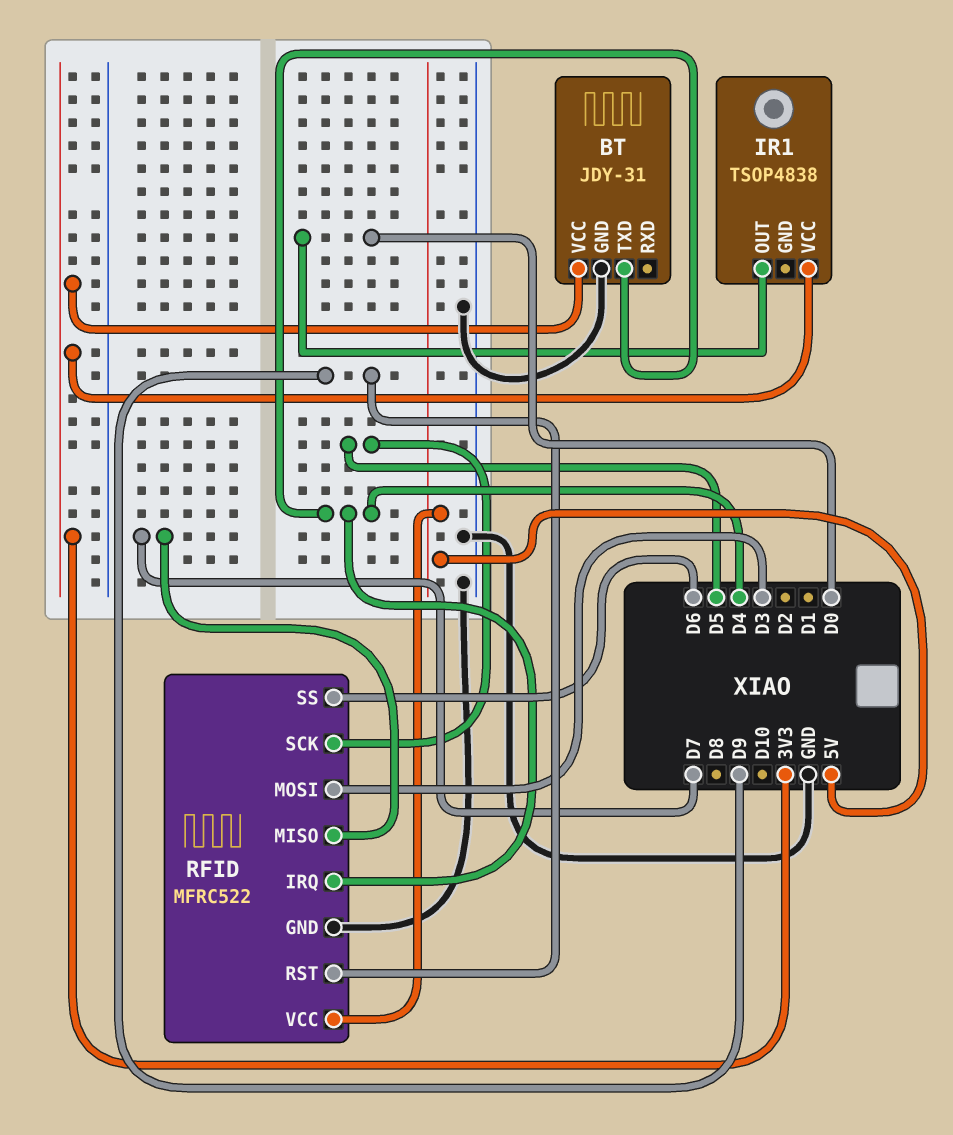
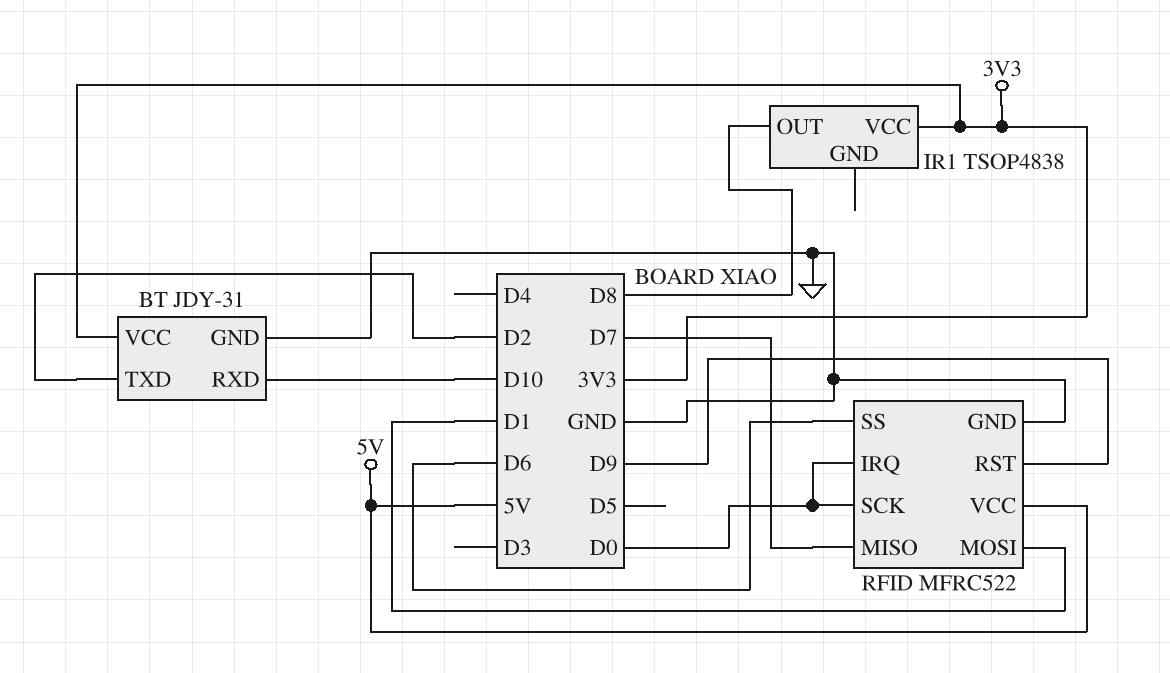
BT pin RXD: none -> D10
BT pin TXD: D4 -> D2
IR1 pin OUT: D0 -> D8
RFID pin IRQ: D4 -> D0
RFID pin MOSI: D3 -> D1
RFID pin SCK: D5 -> D0

